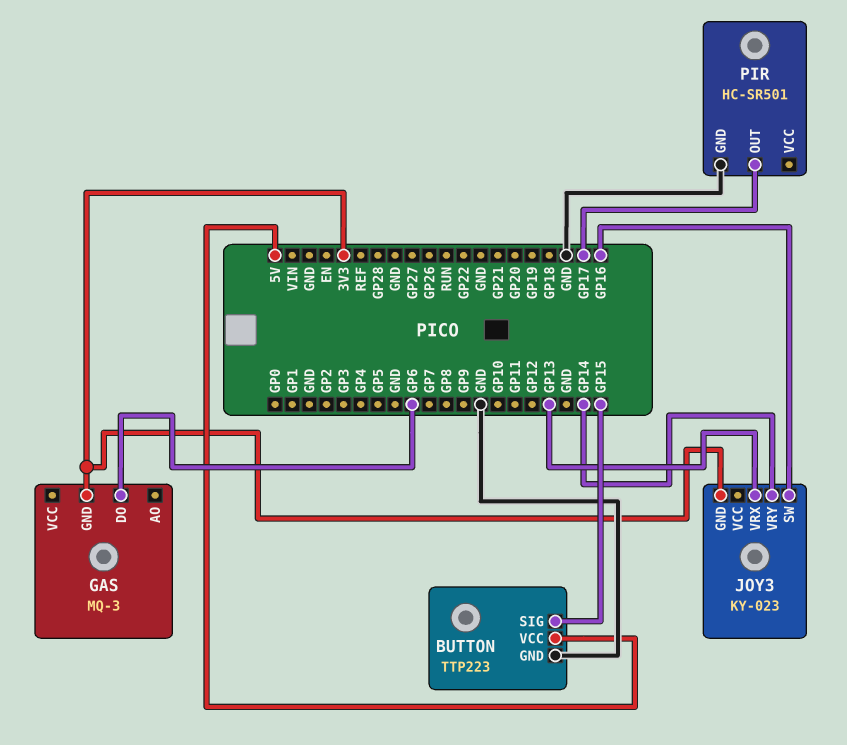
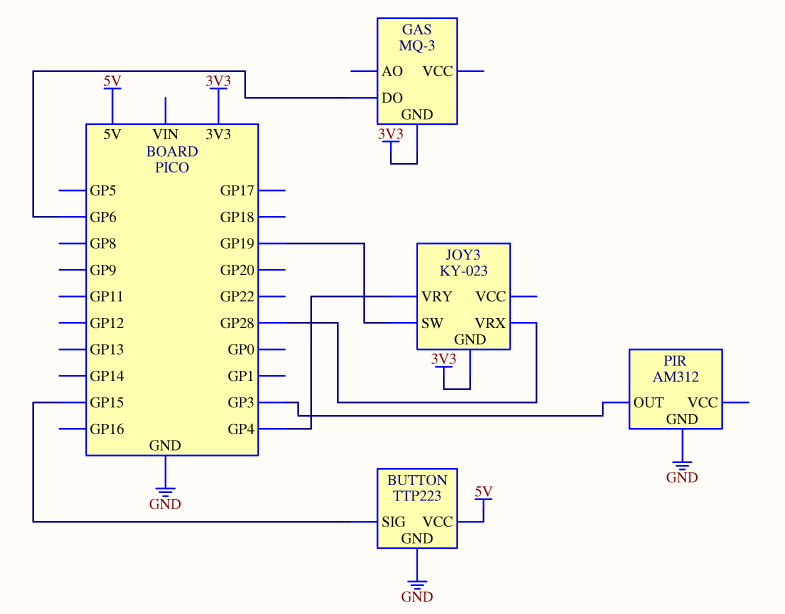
JOY3 pin SW: GP16 -> GP19
JOY3 pin VRX: GP13 -> GP28
JOY3 pin VRY: GP14 -> GP4
PIR: HC-SR501 -> AM312
PIR pin OUT: GP17 -> GP3

